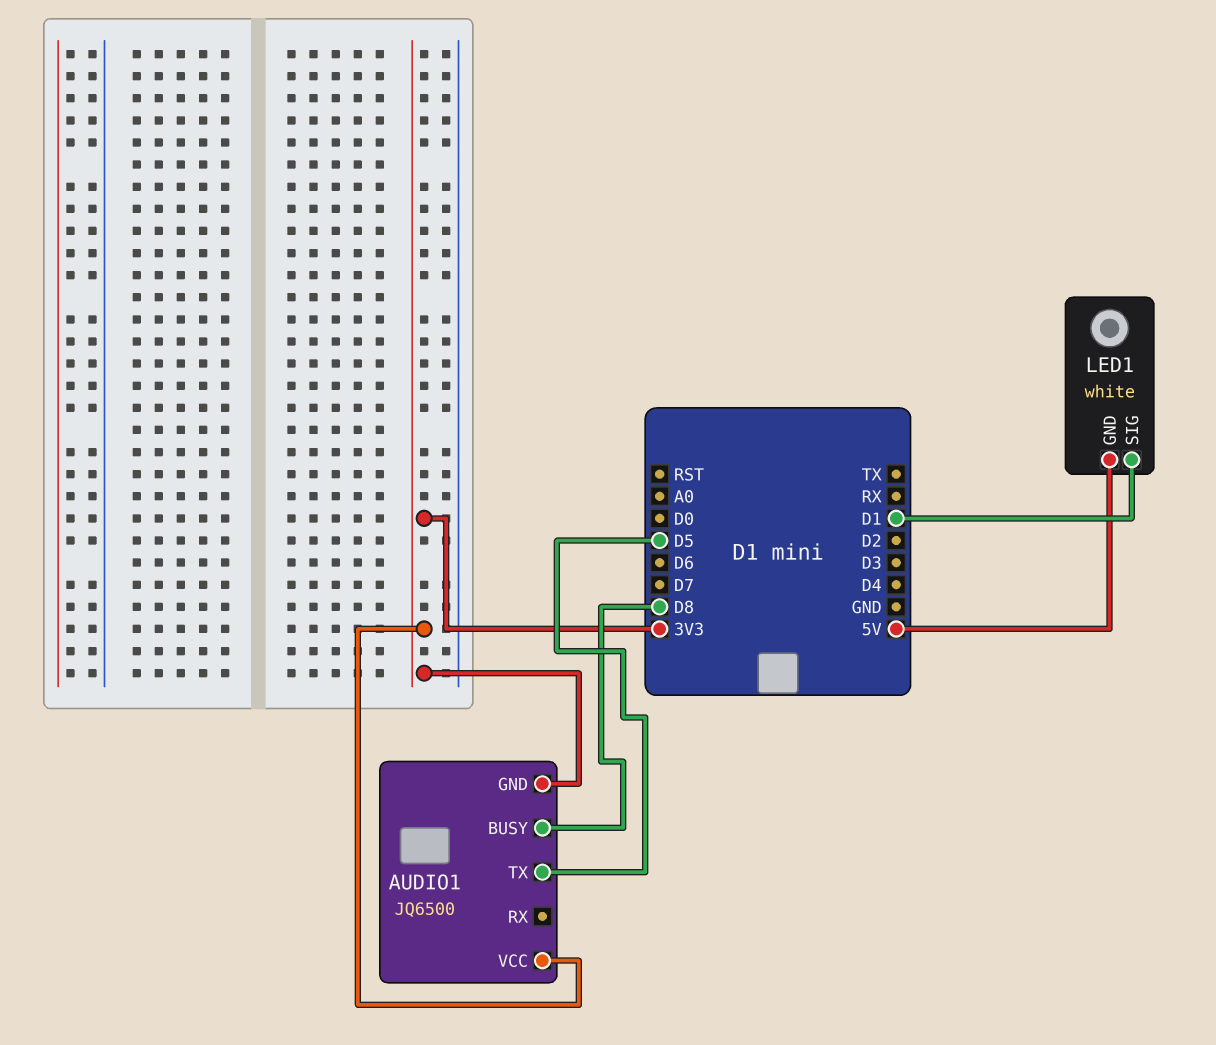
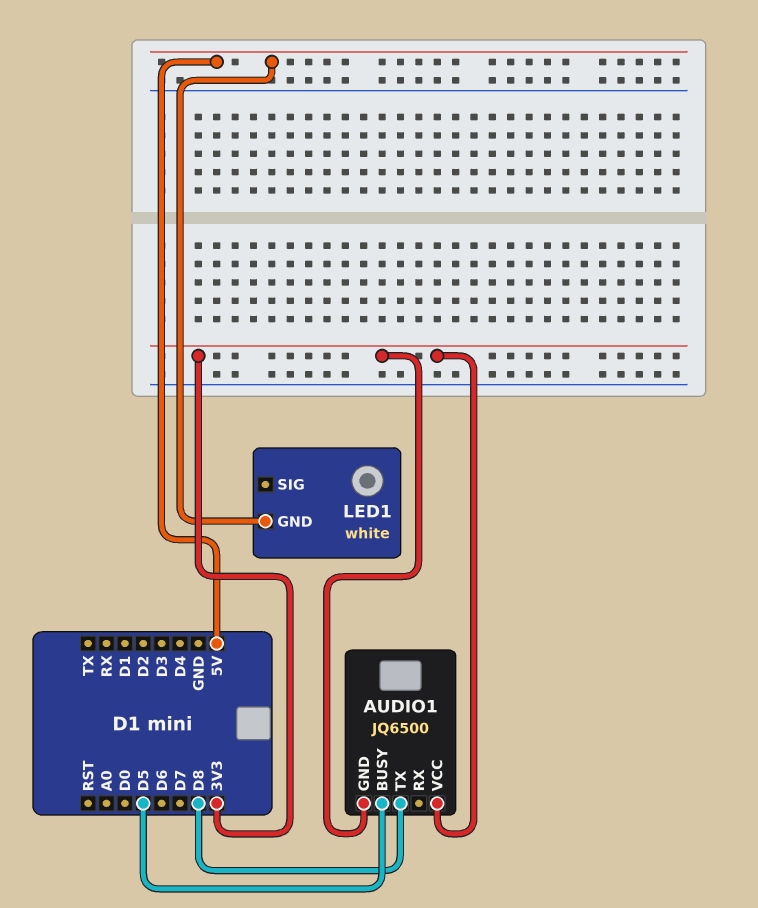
AUDIO1 pin BUSY: D8 -> D5
AUDIO1 pin TX: D5 -> D8
LED1 pin SIG: D1 -> none

